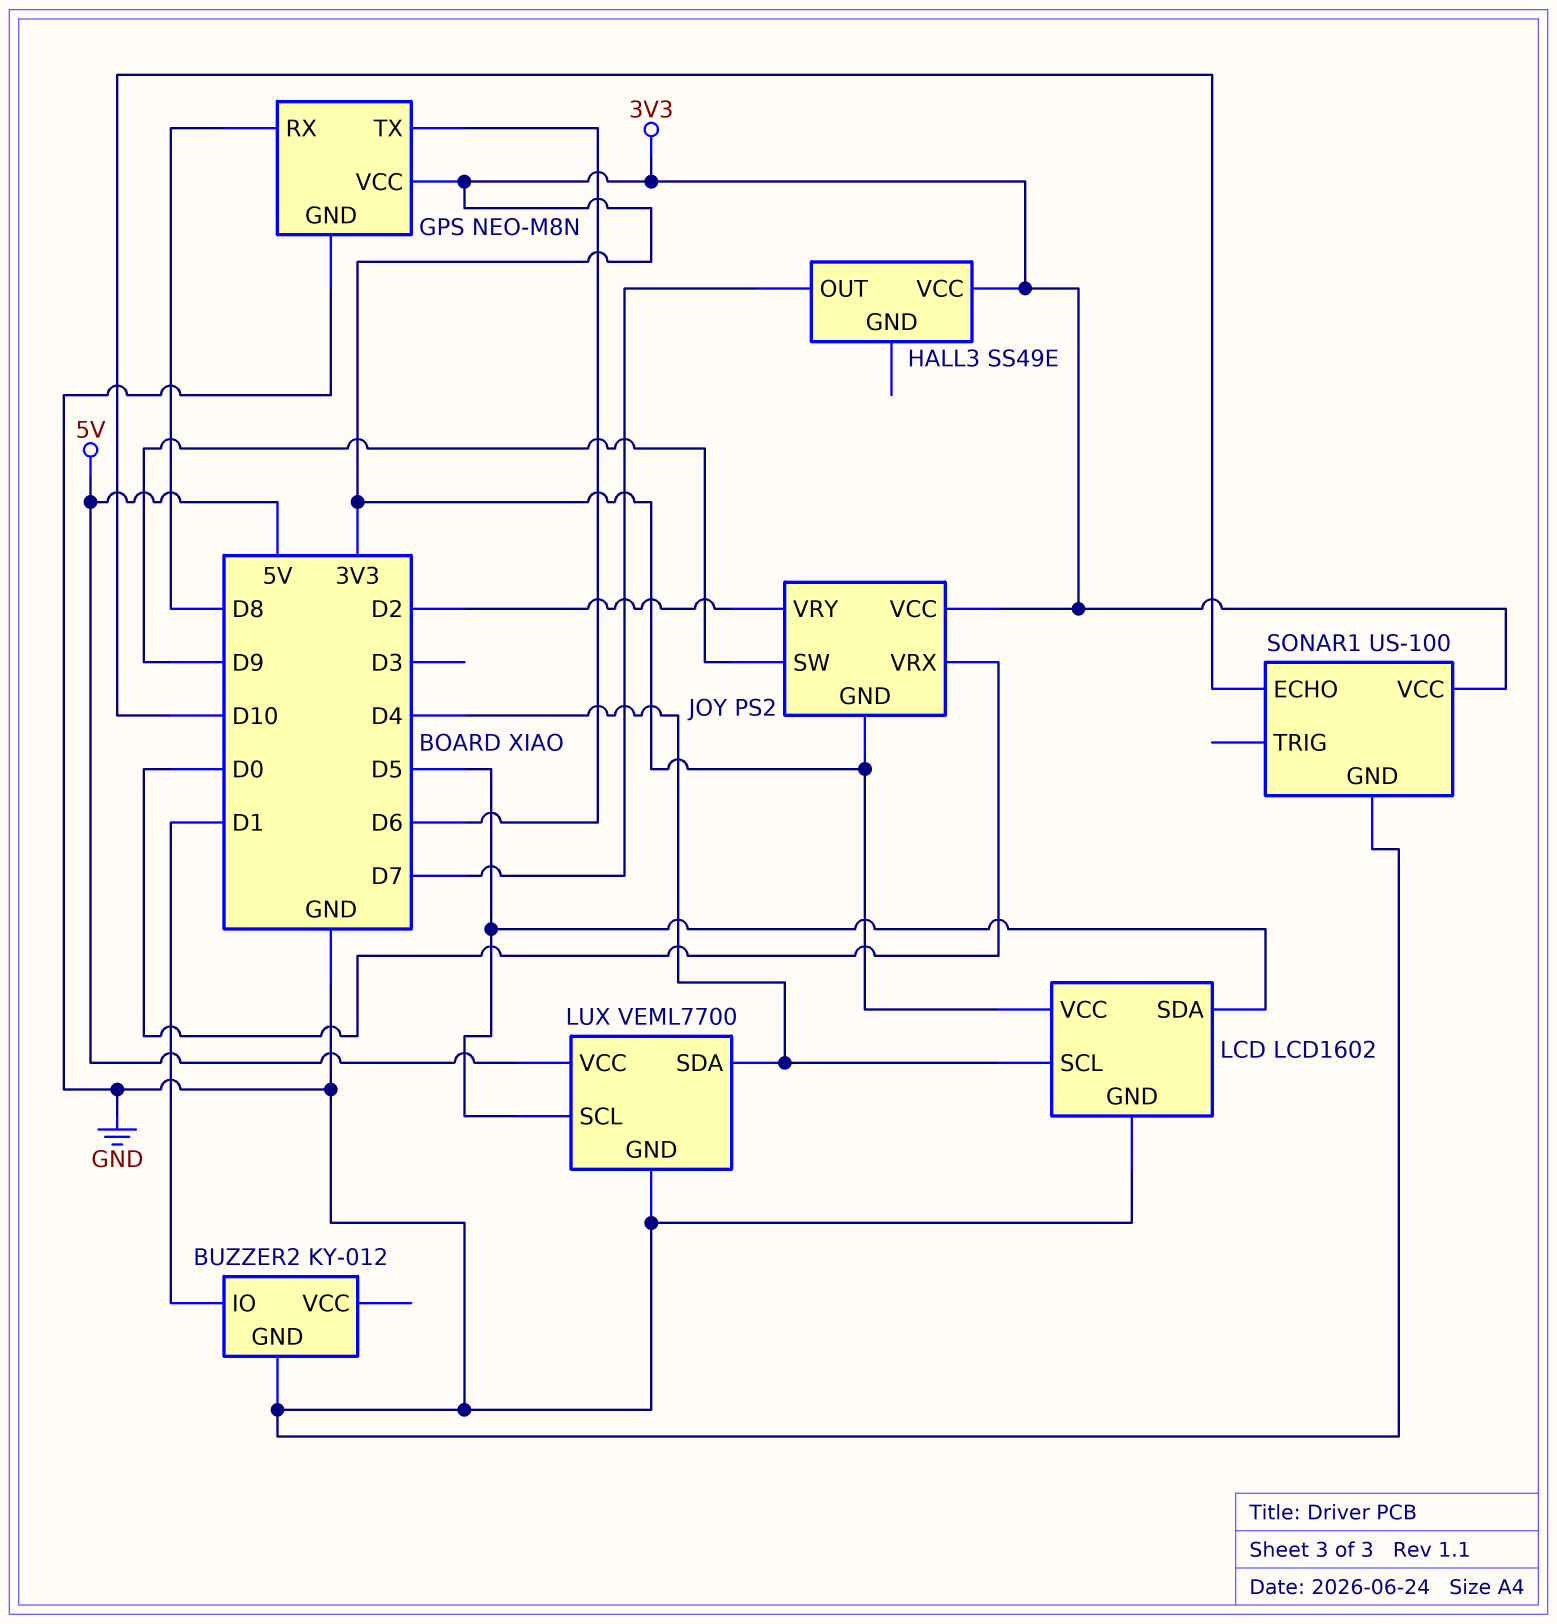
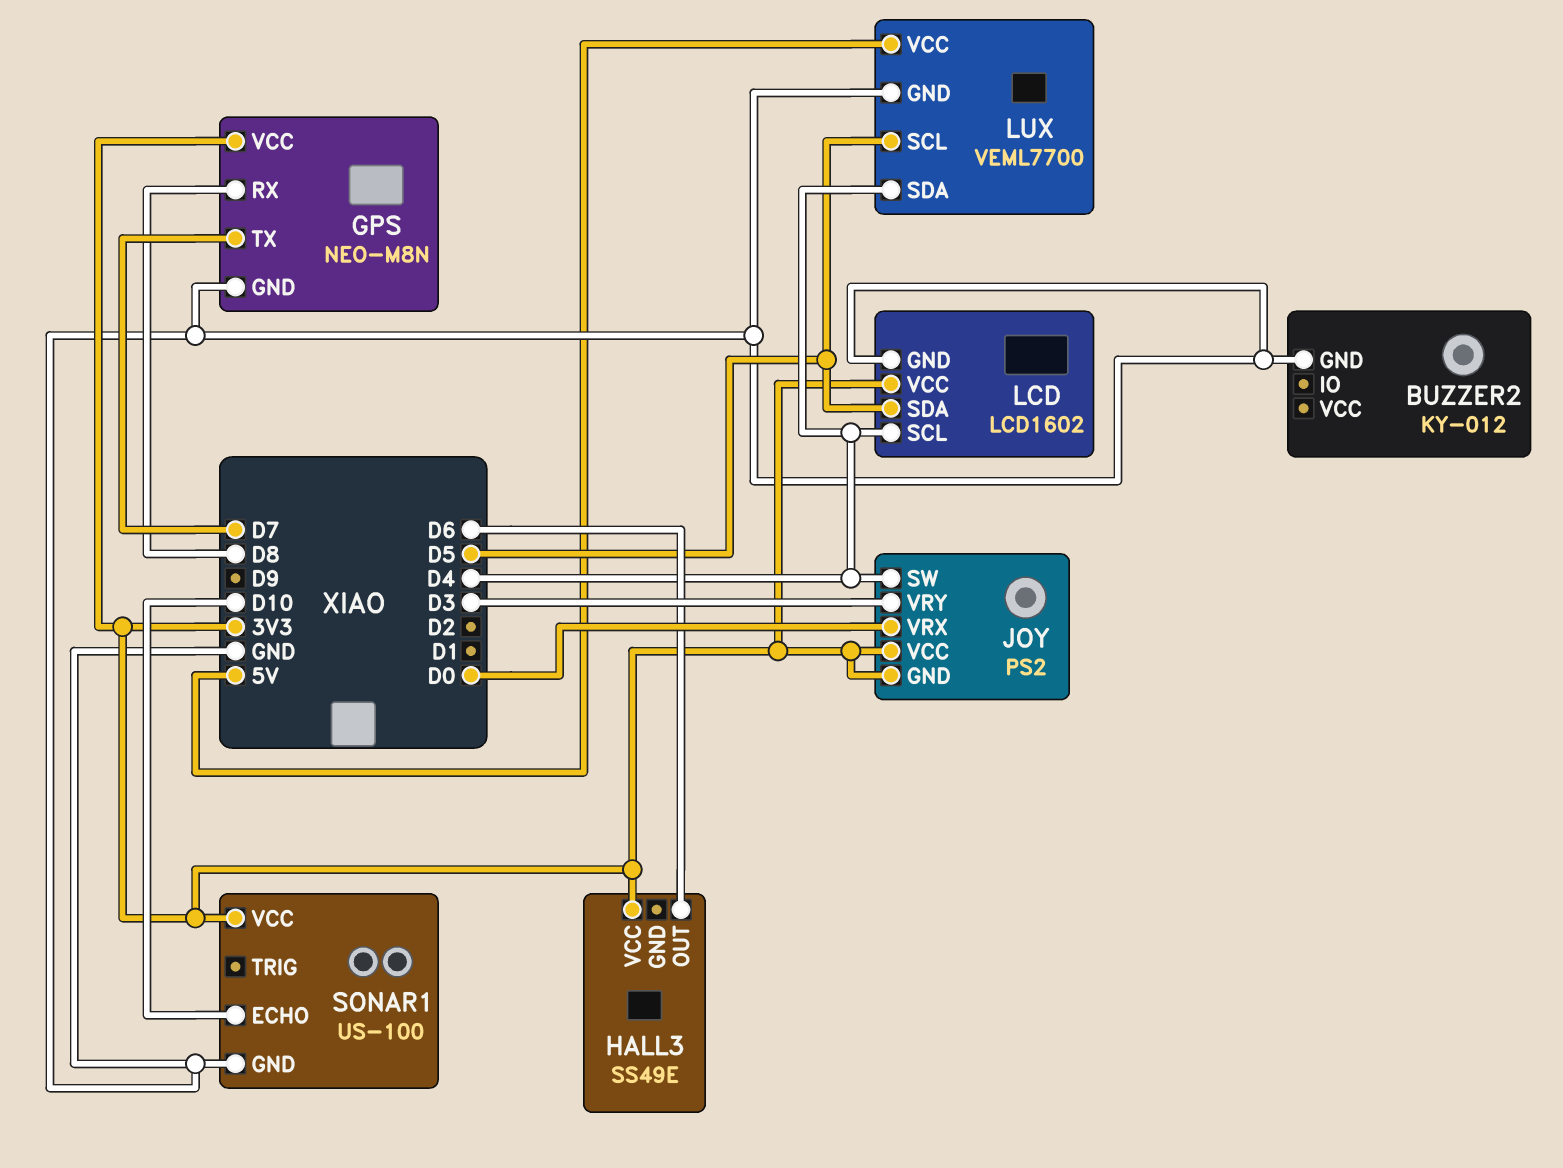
BUZZER2 pin IO: D1 -> none
GPS pin TX: D6 -> D7
HALL3 pin OUT: D7 -> D6
JOY pin SW: D9 -> D4
JOY pin VRY: D2 -> D3

